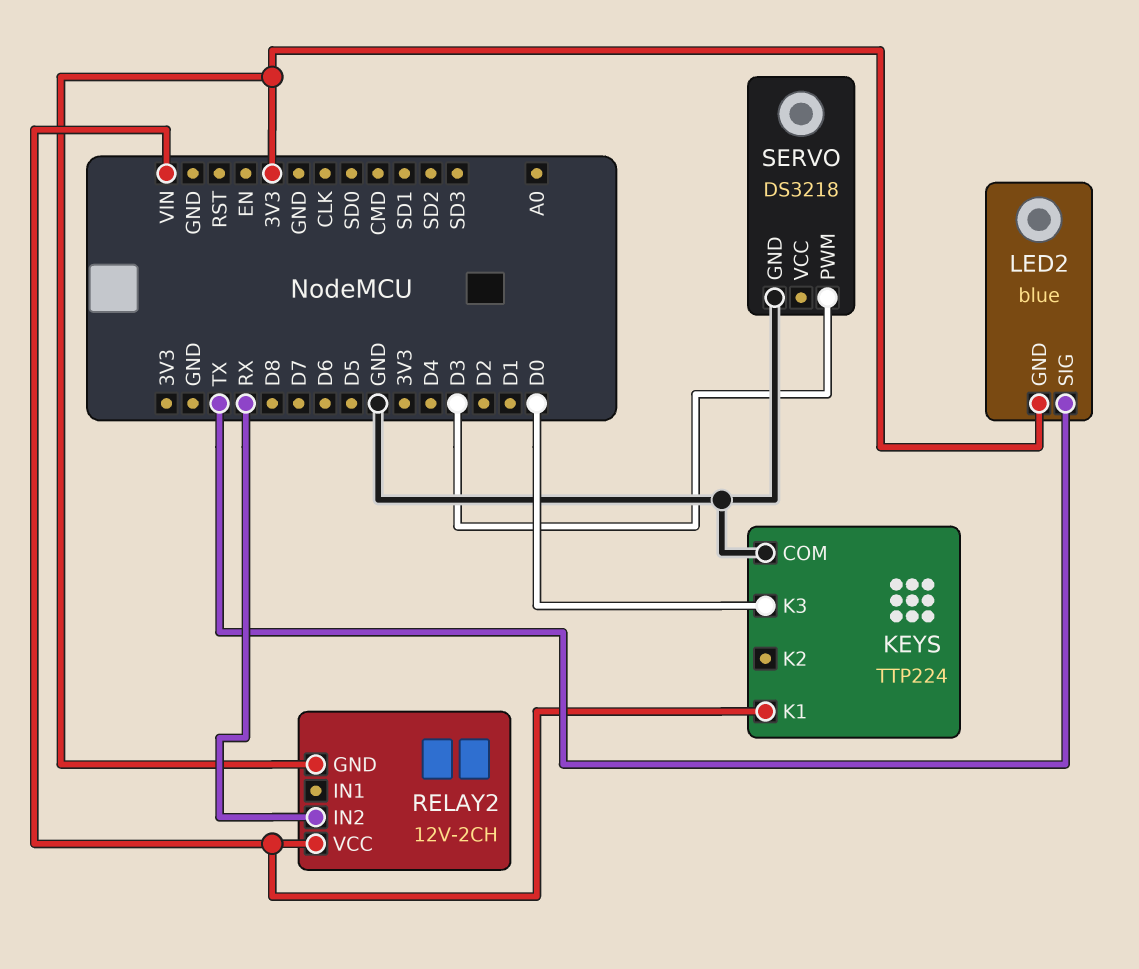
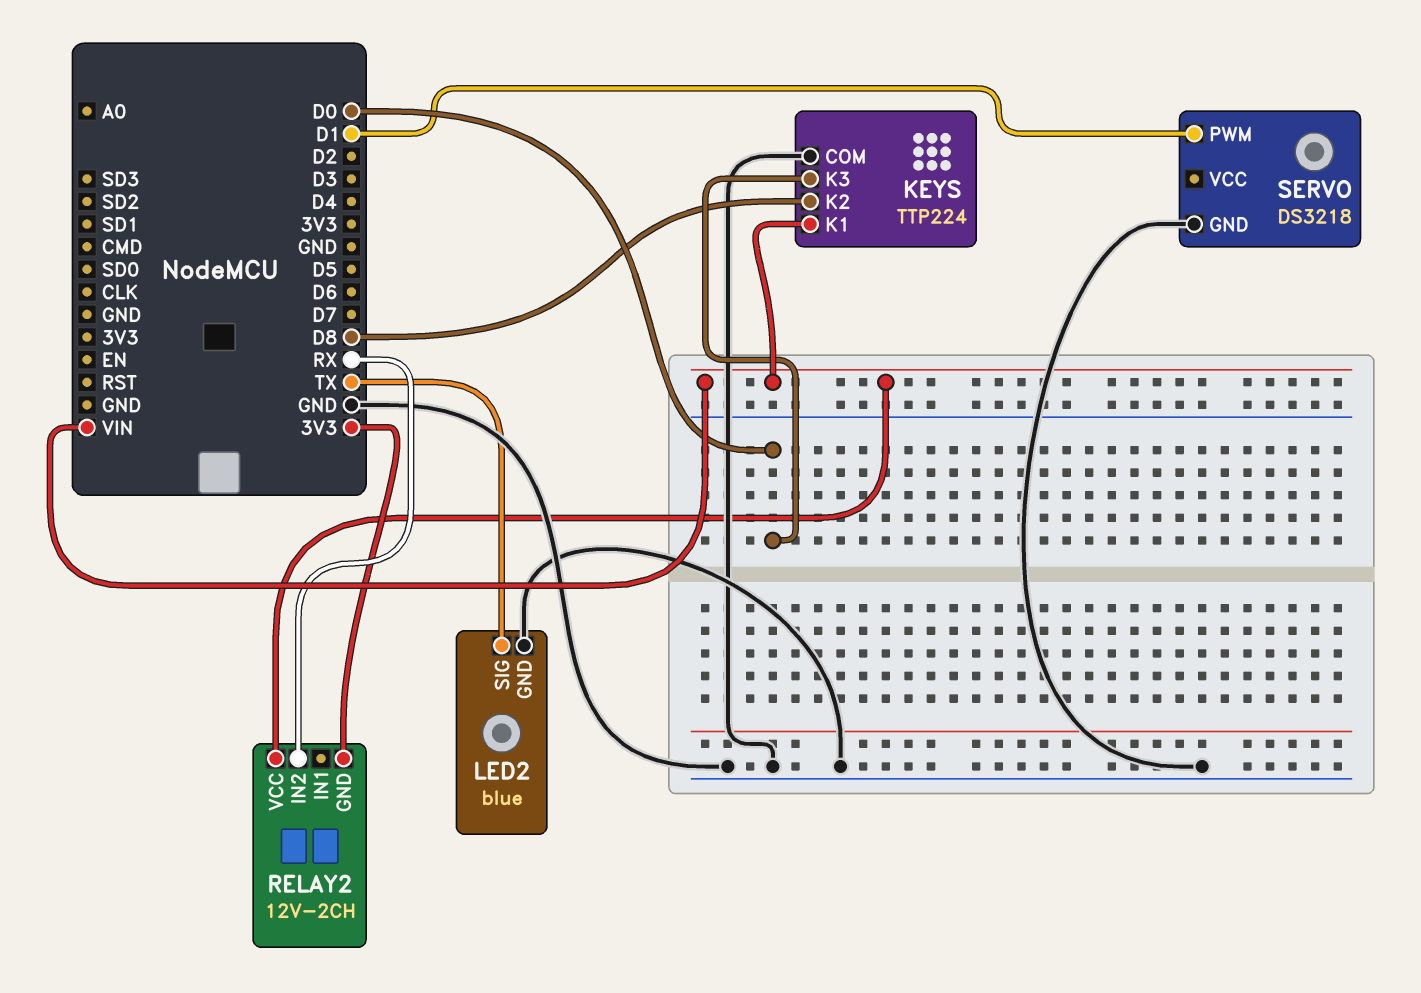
KEYS pin K2: none -> D8
LED2 pin GND: 3V3 -> GND
SERVO pin PWM: D3 -> D1

